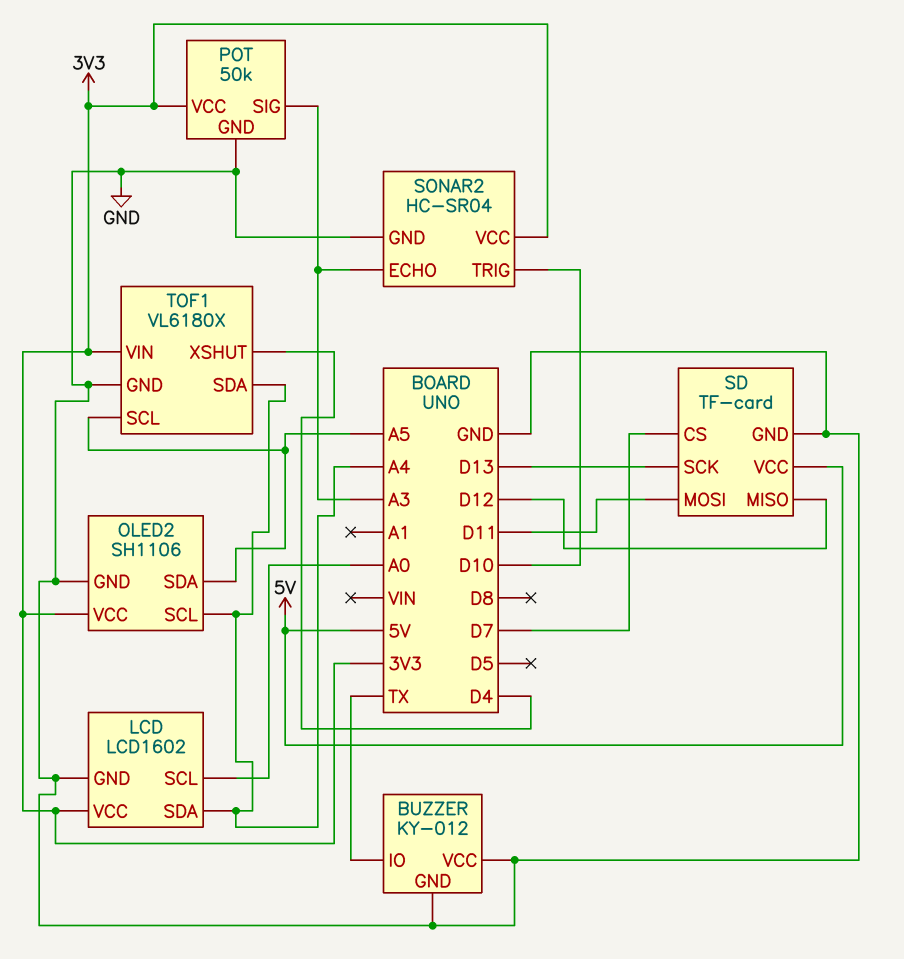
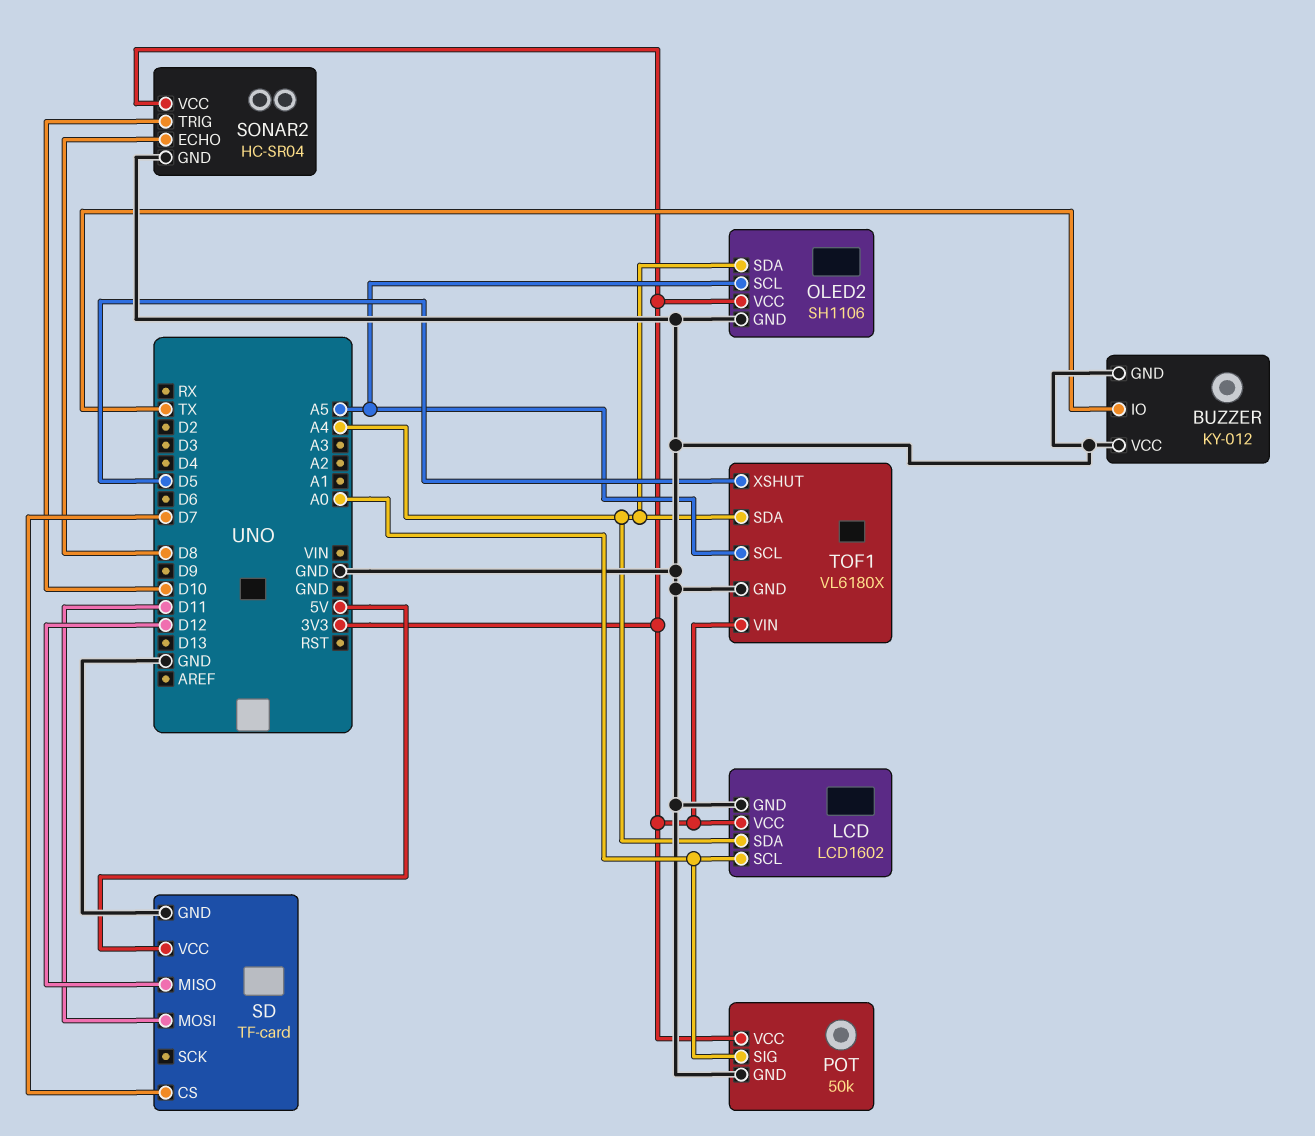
OLED2 pin SCL: A4 -> A5
OLED2 pin SDA: A5 -> A4
POT pin SIG: A3 -> A0
SD pin SCK: D13 -> none
SONAR2 pin ECHO: A3 -> D8
TOF1 pin XSHUT: D4 -> D5

